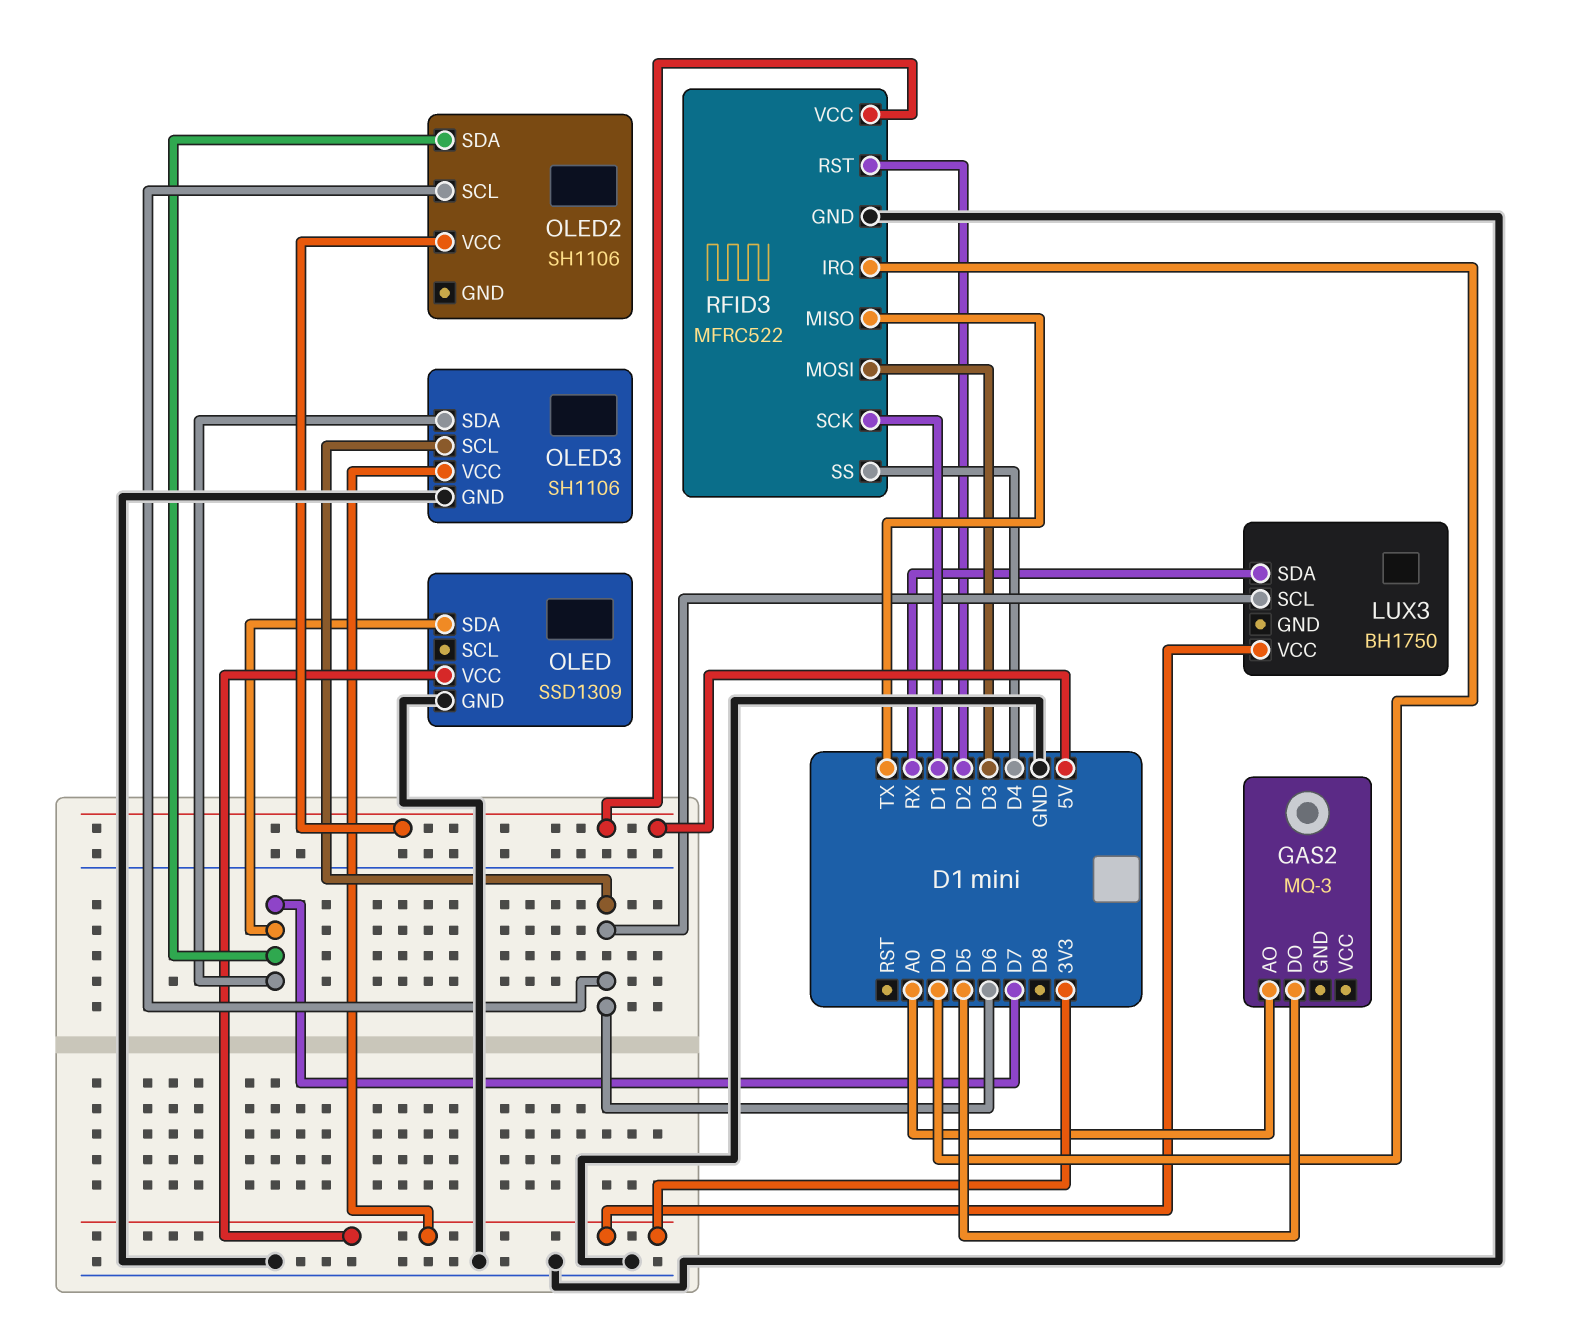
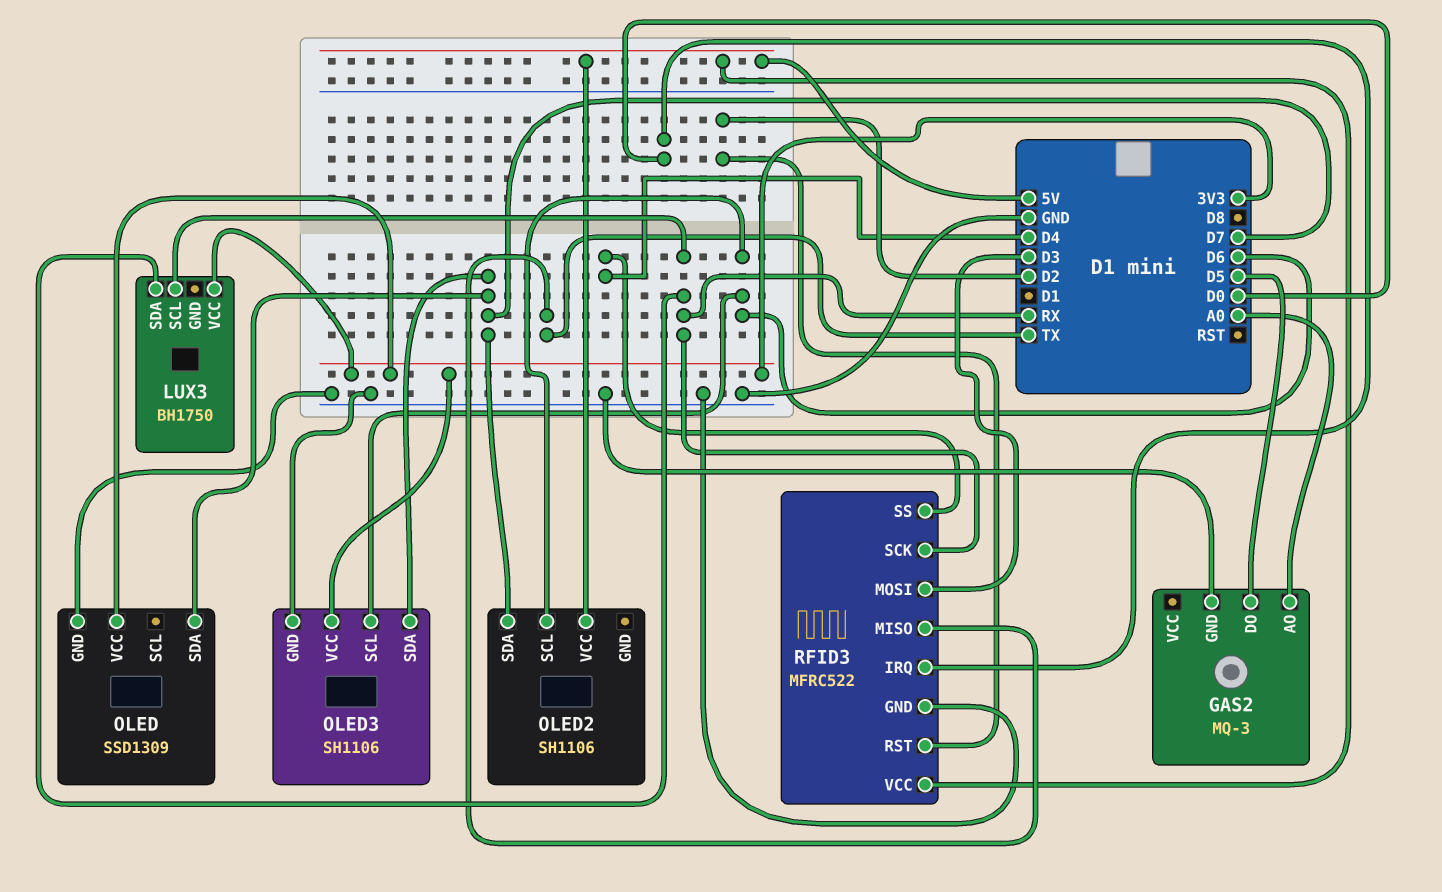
GAS2 pin GND: none -> GND
LUX3 pin SCL: D6 -> RX
RFID3 pin SCK: D1 -> RX

